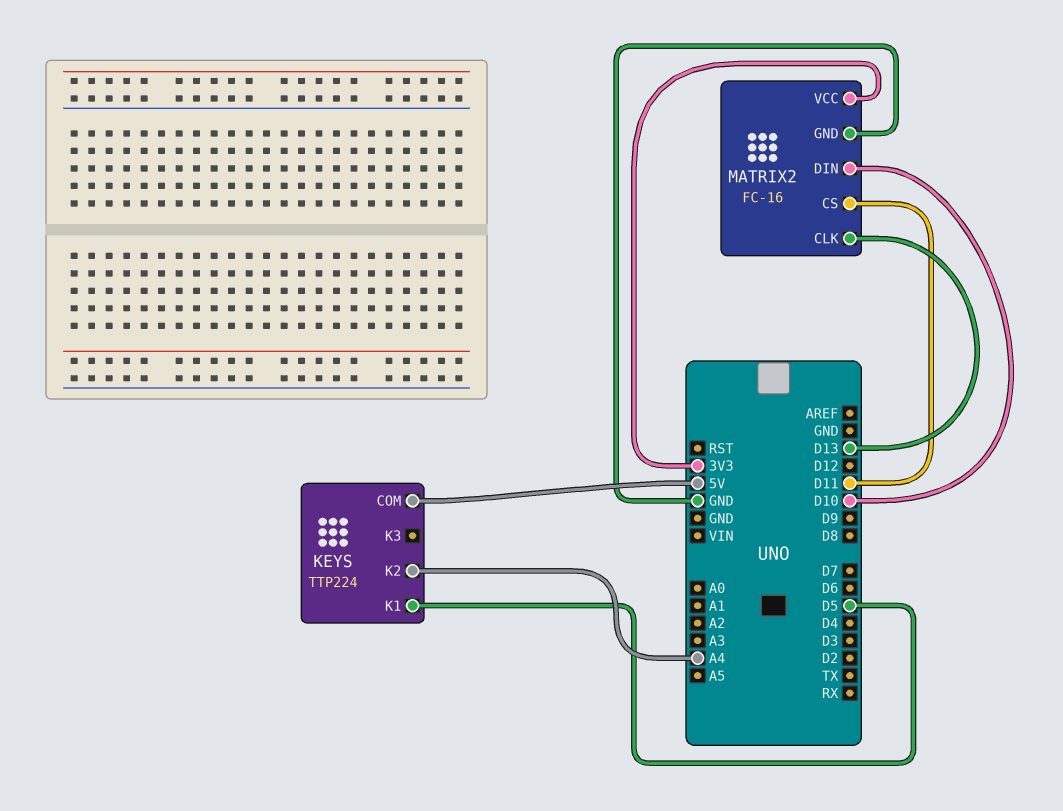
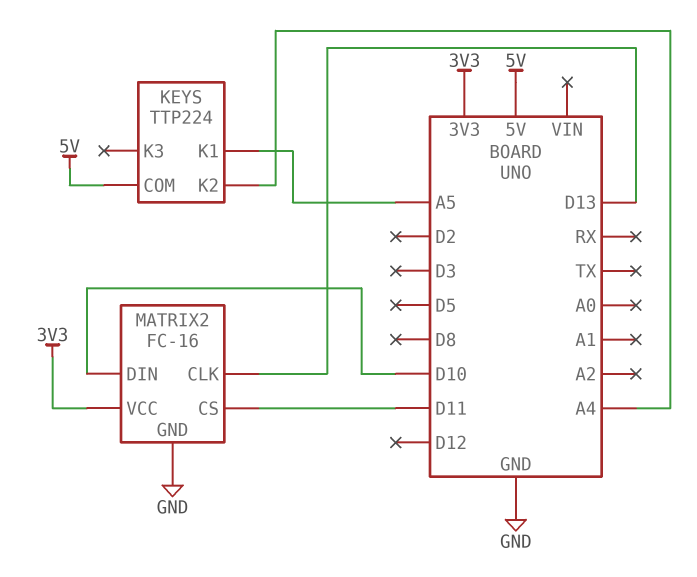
KEYS pin K1: D5 -> A5

